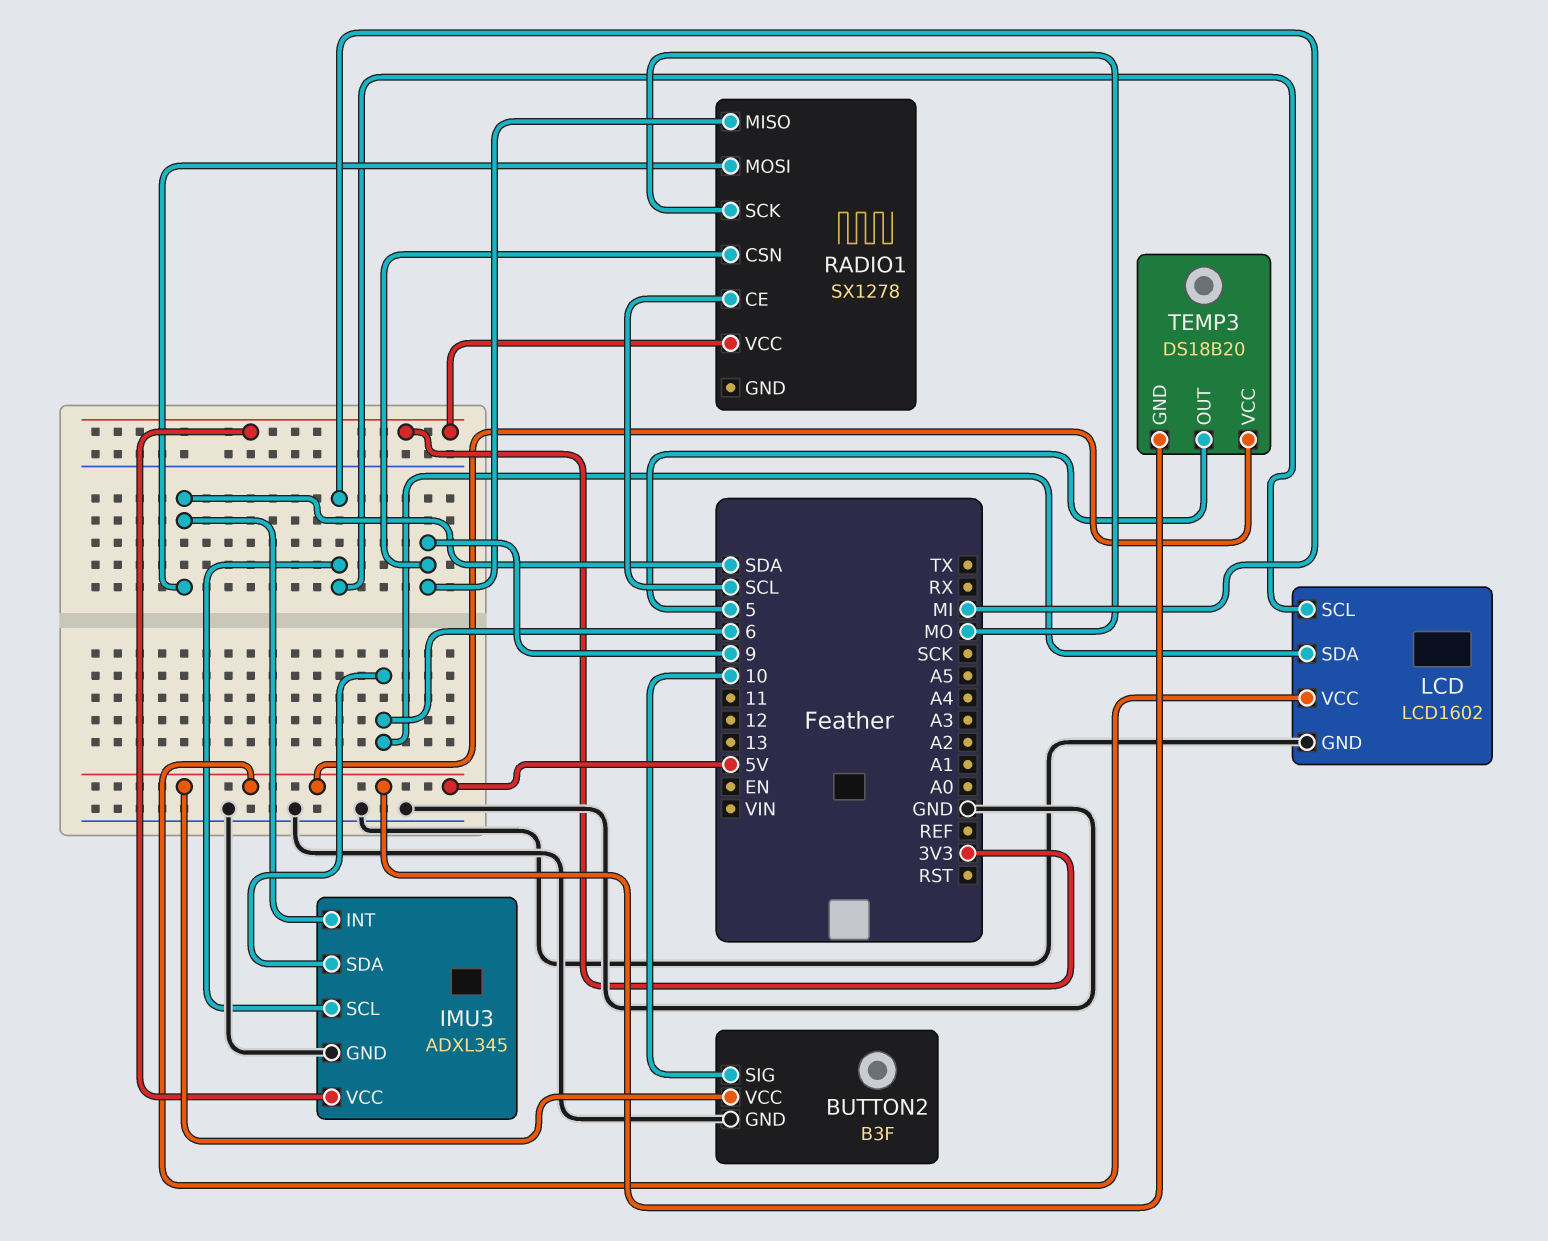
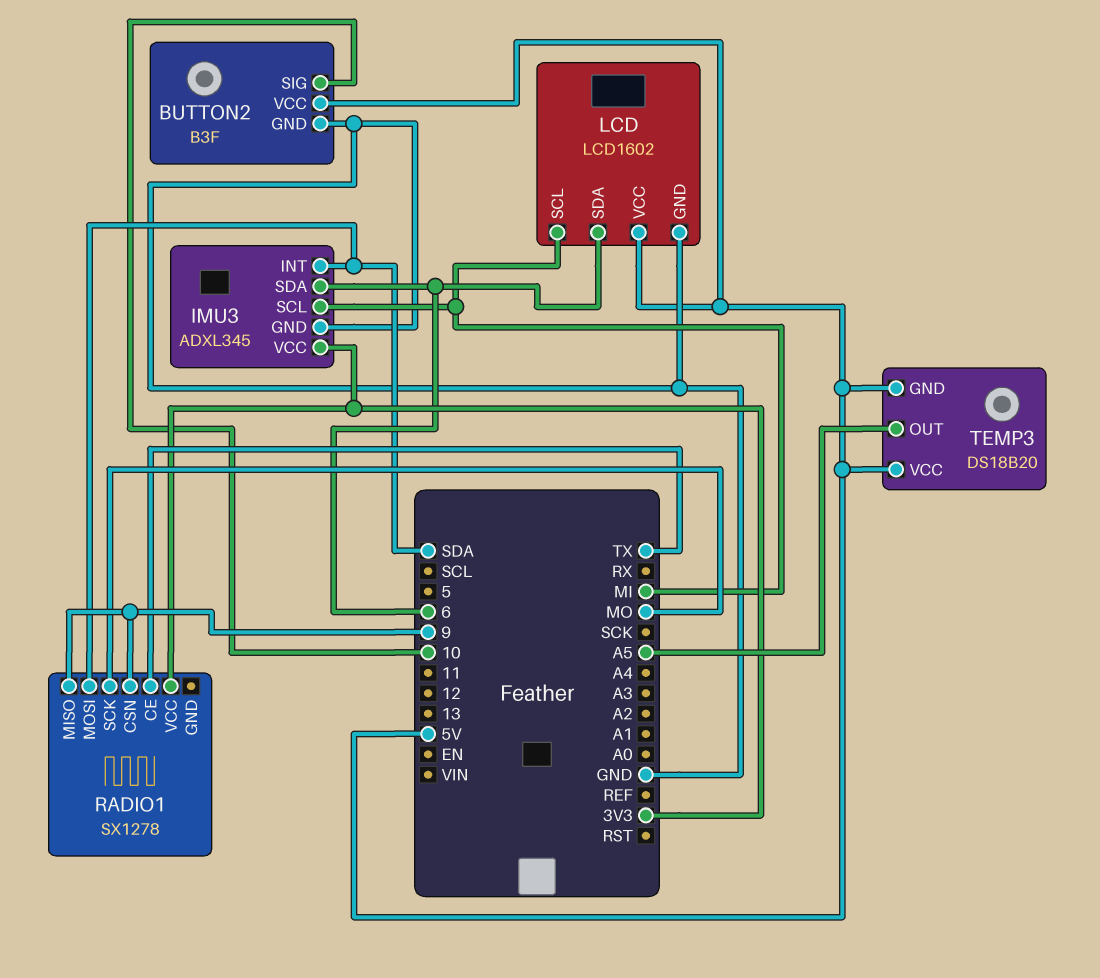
RADIO1 pin CE: SCL -> TX
TEMP3 pin OUT: 5 -> A5

